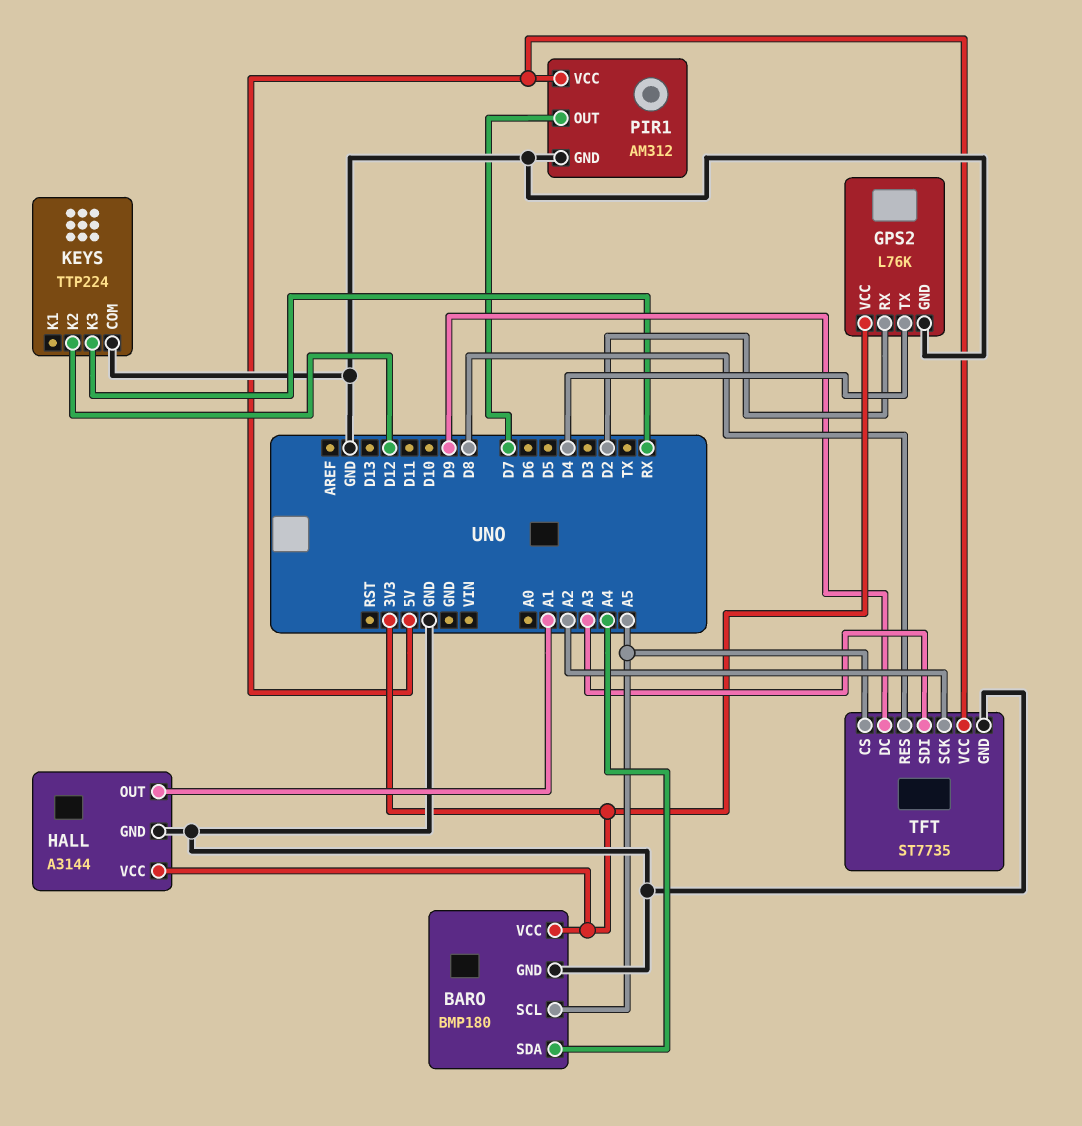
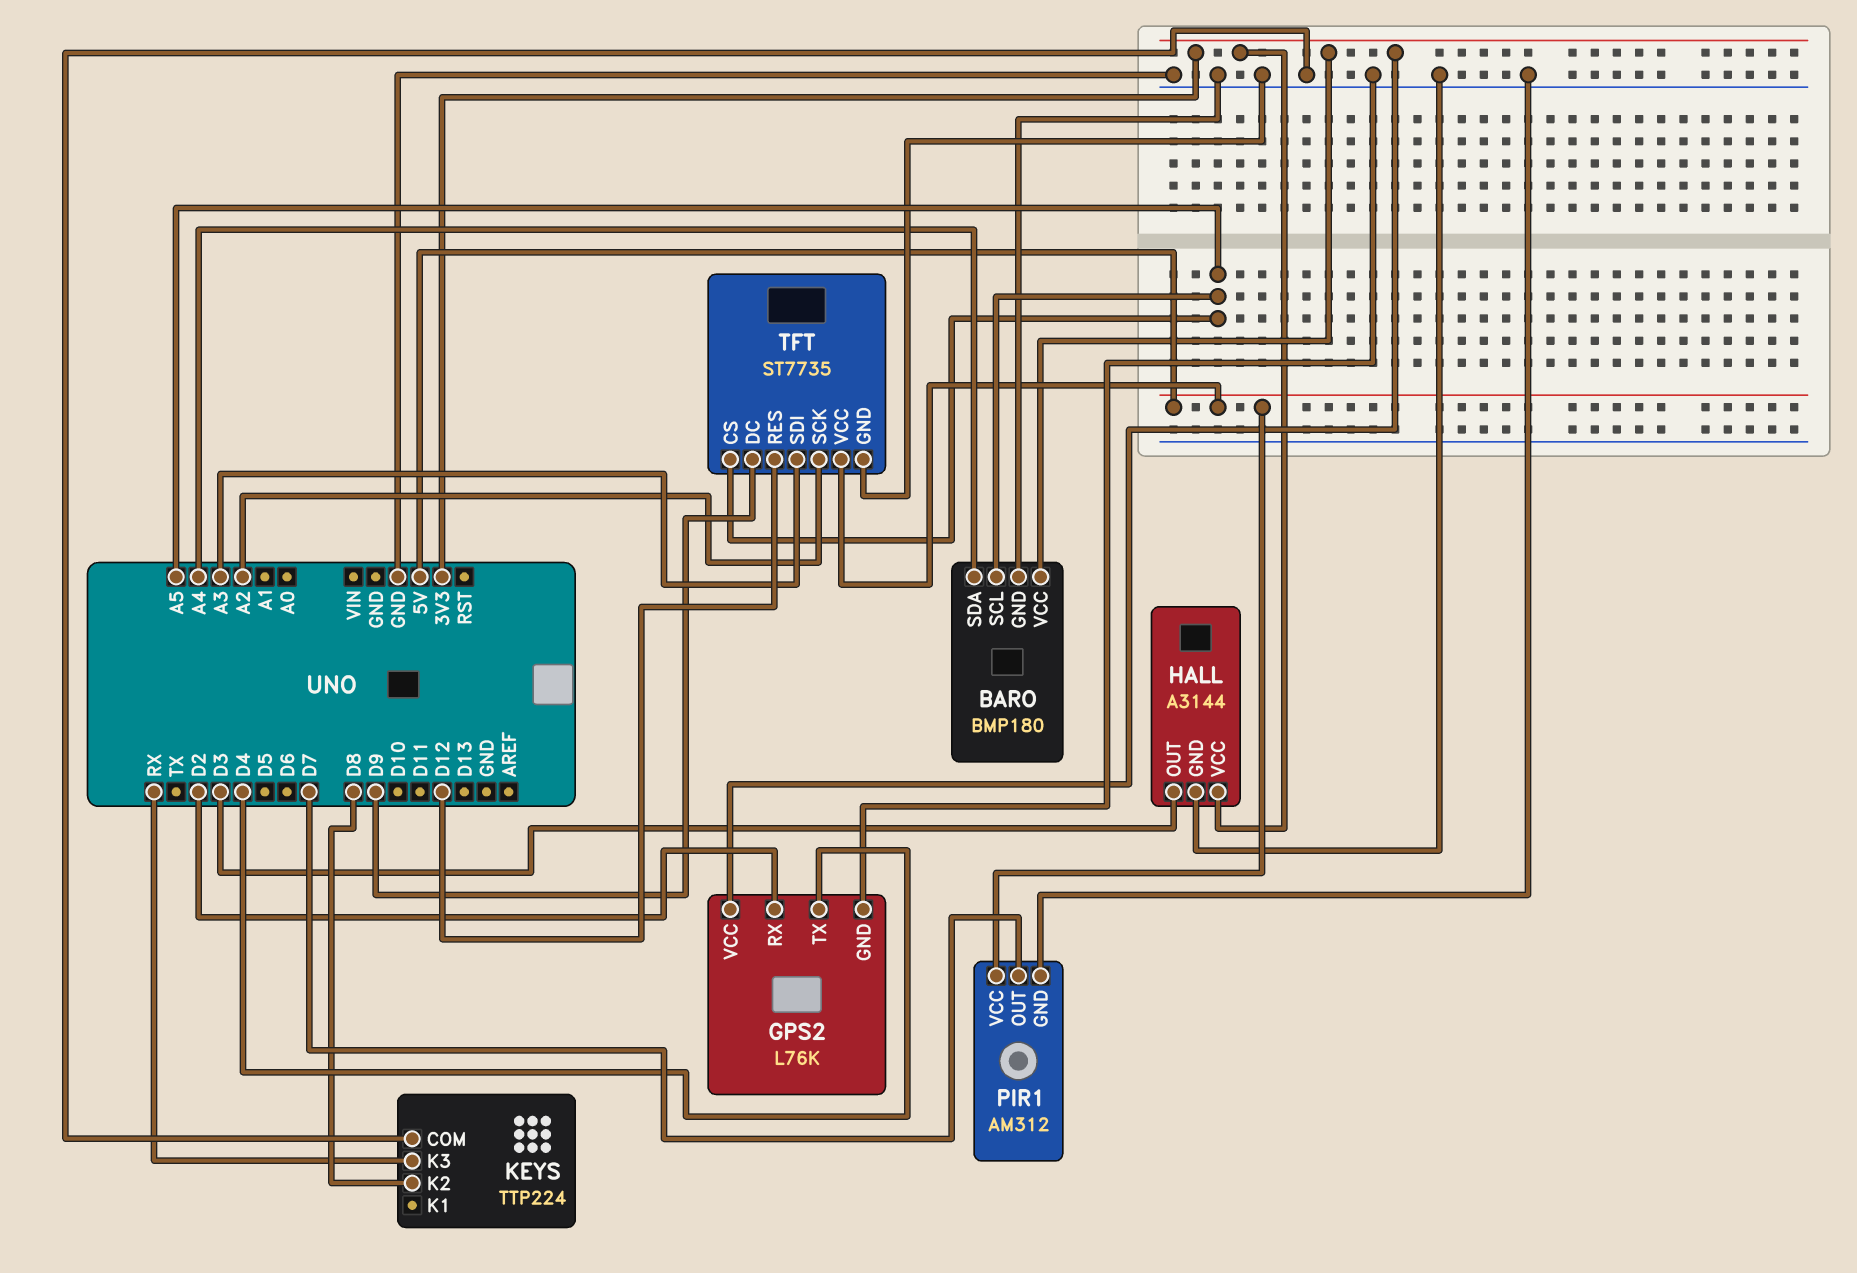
HALL pin OUT: A1 -> D3
KEYS pin K2: D12 -> D8
TFT pin RES: D8 -> D12

